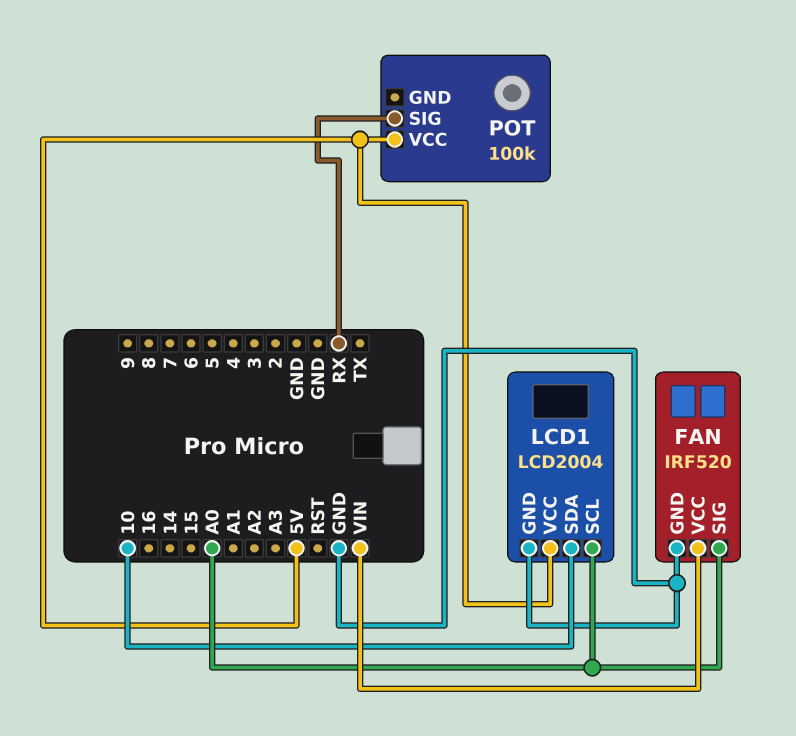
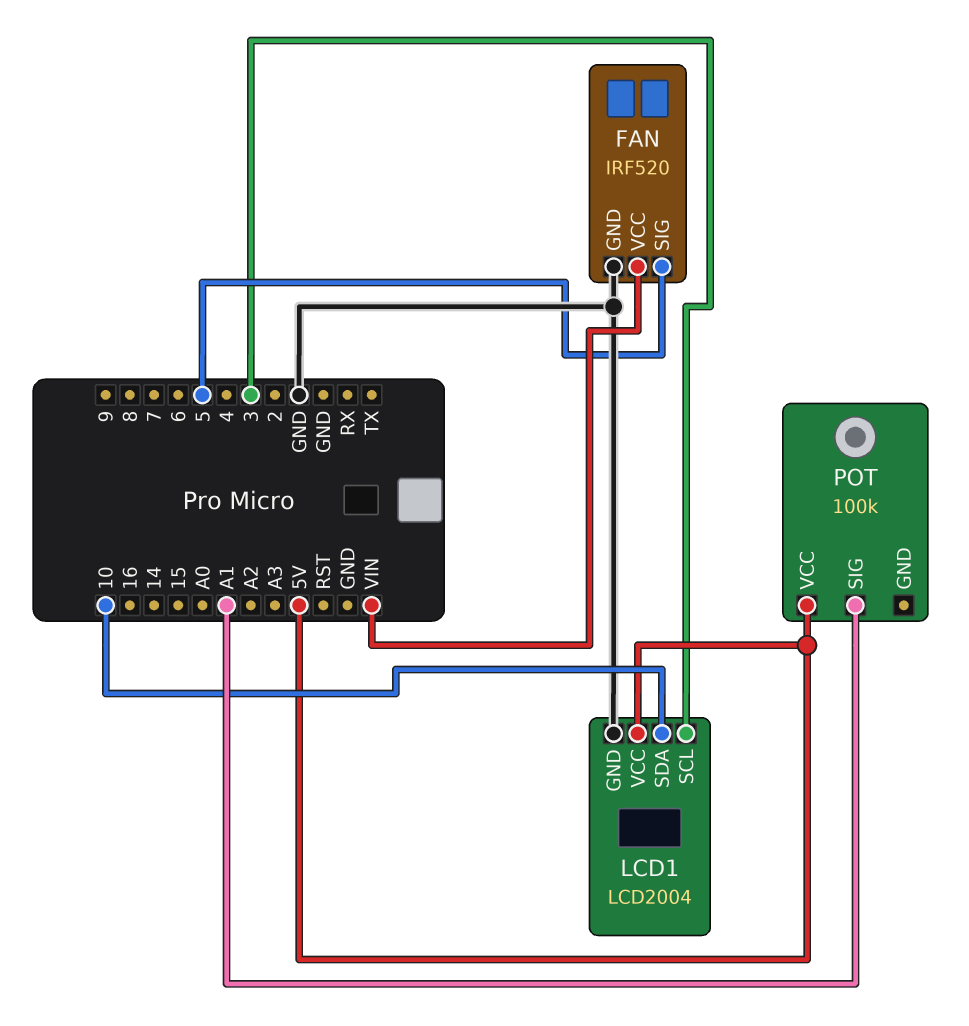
FAN pin SIG: A0 -> 5
LCD1 pin SCL: A0 -> 3
POT pin SIG: RX -> A1

